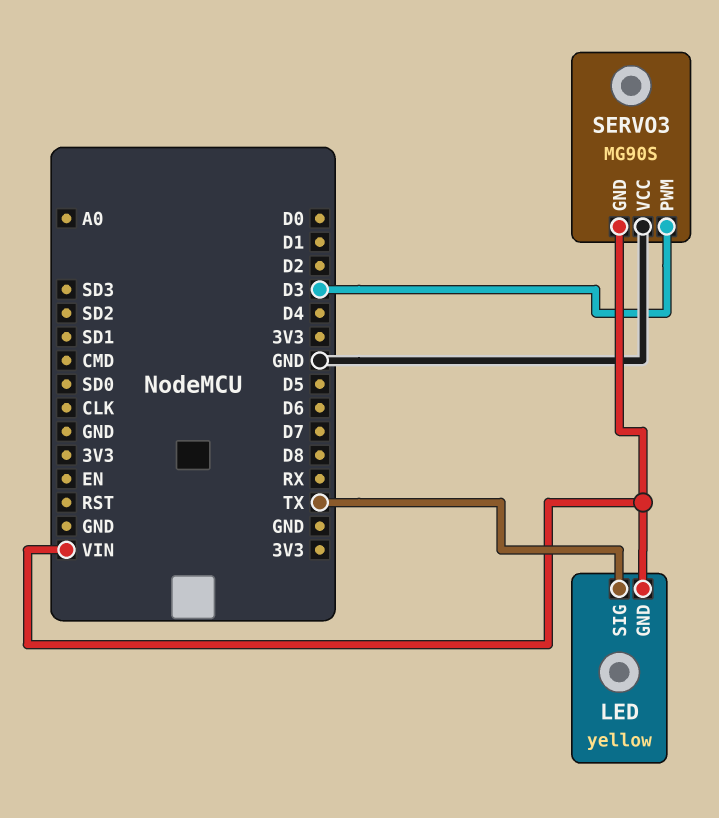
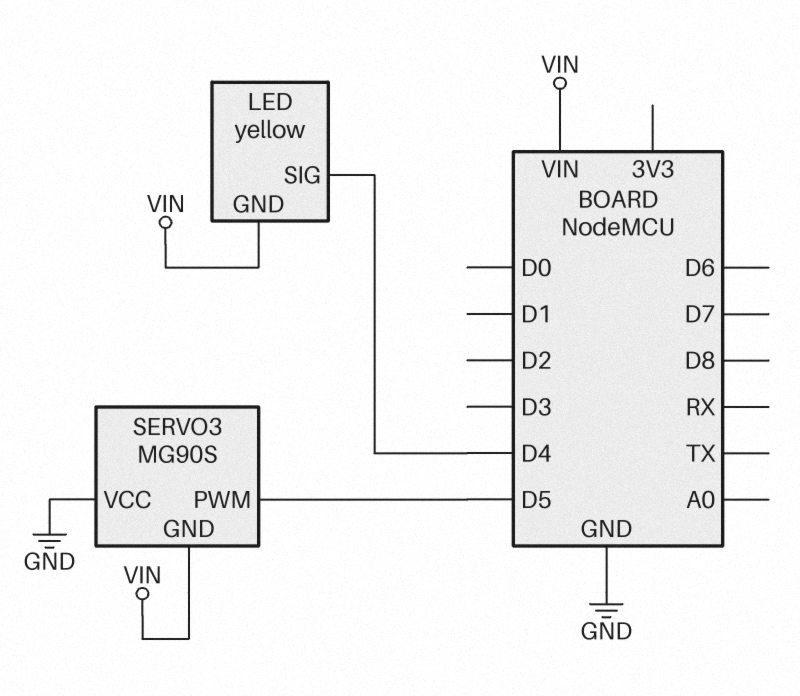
LED pin SIG: TX -> D4
SERVO3 pin PWM: D3 -> D5

